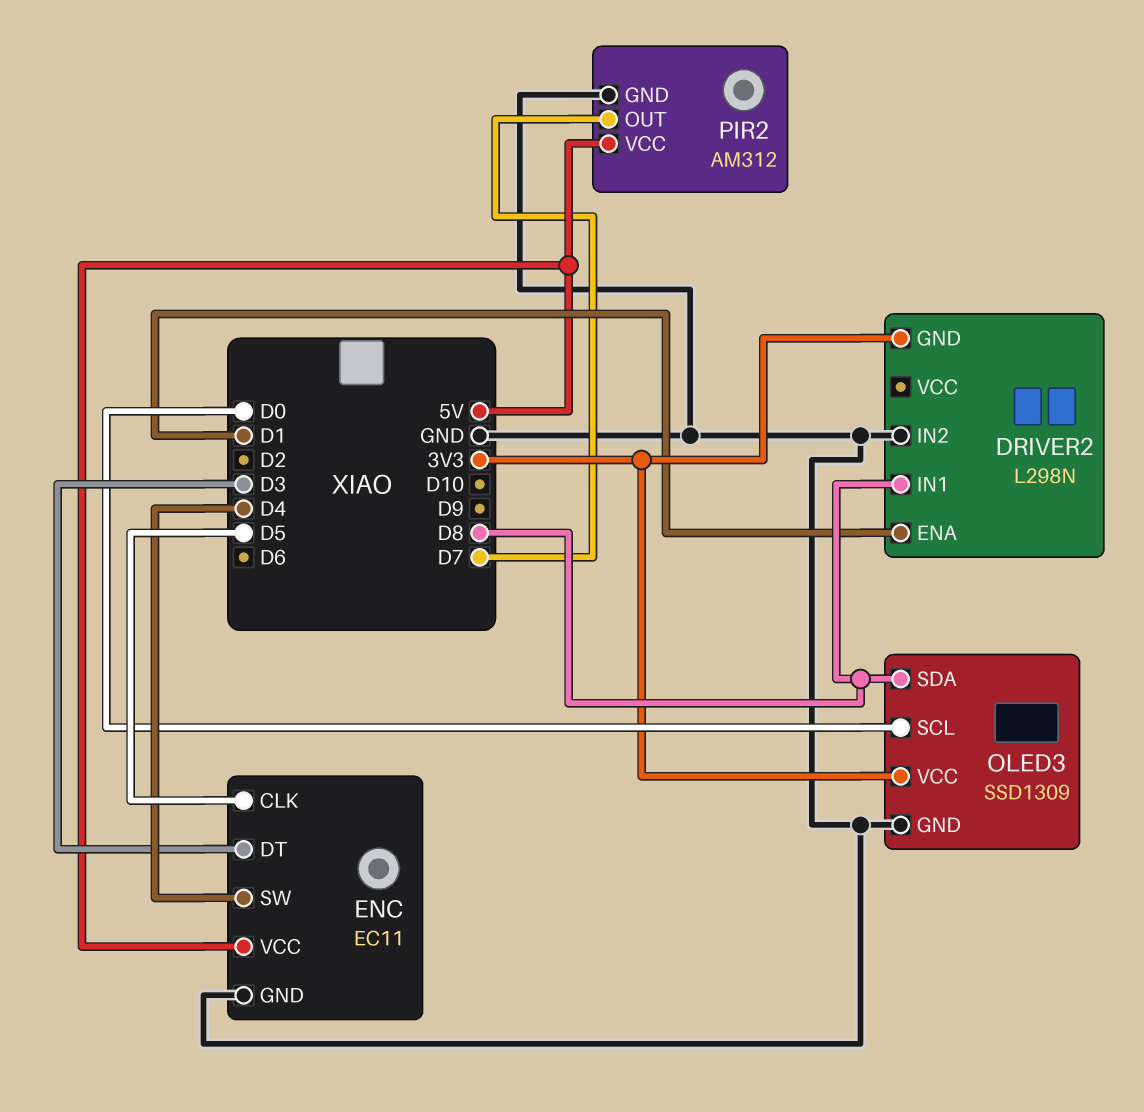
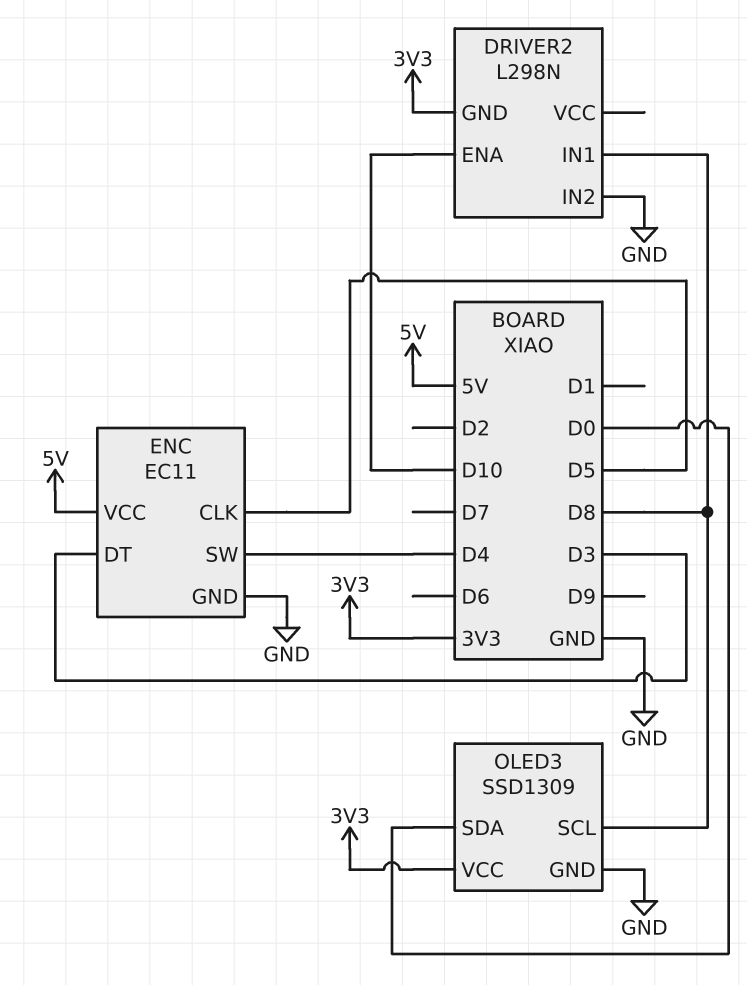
DRIVER2 pin ENA: D1 -> D10
OLED3 pin SCL: D0 -> D8
OLED3 pin SDA: D8 -> D0
PIR2: AM312 -> none
PIR2 pin GND: GND -> none
PIR2 pin OUT: D7 -> none
PIR2 pin VCC: 5V -> none

